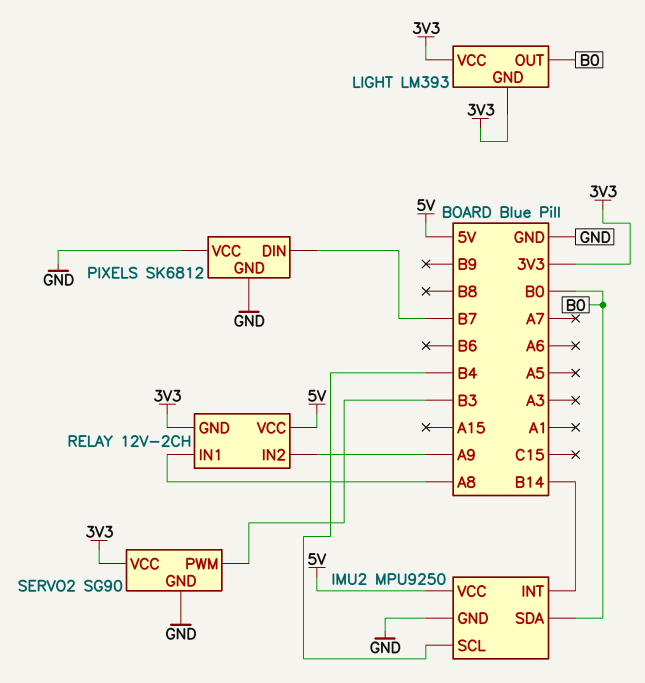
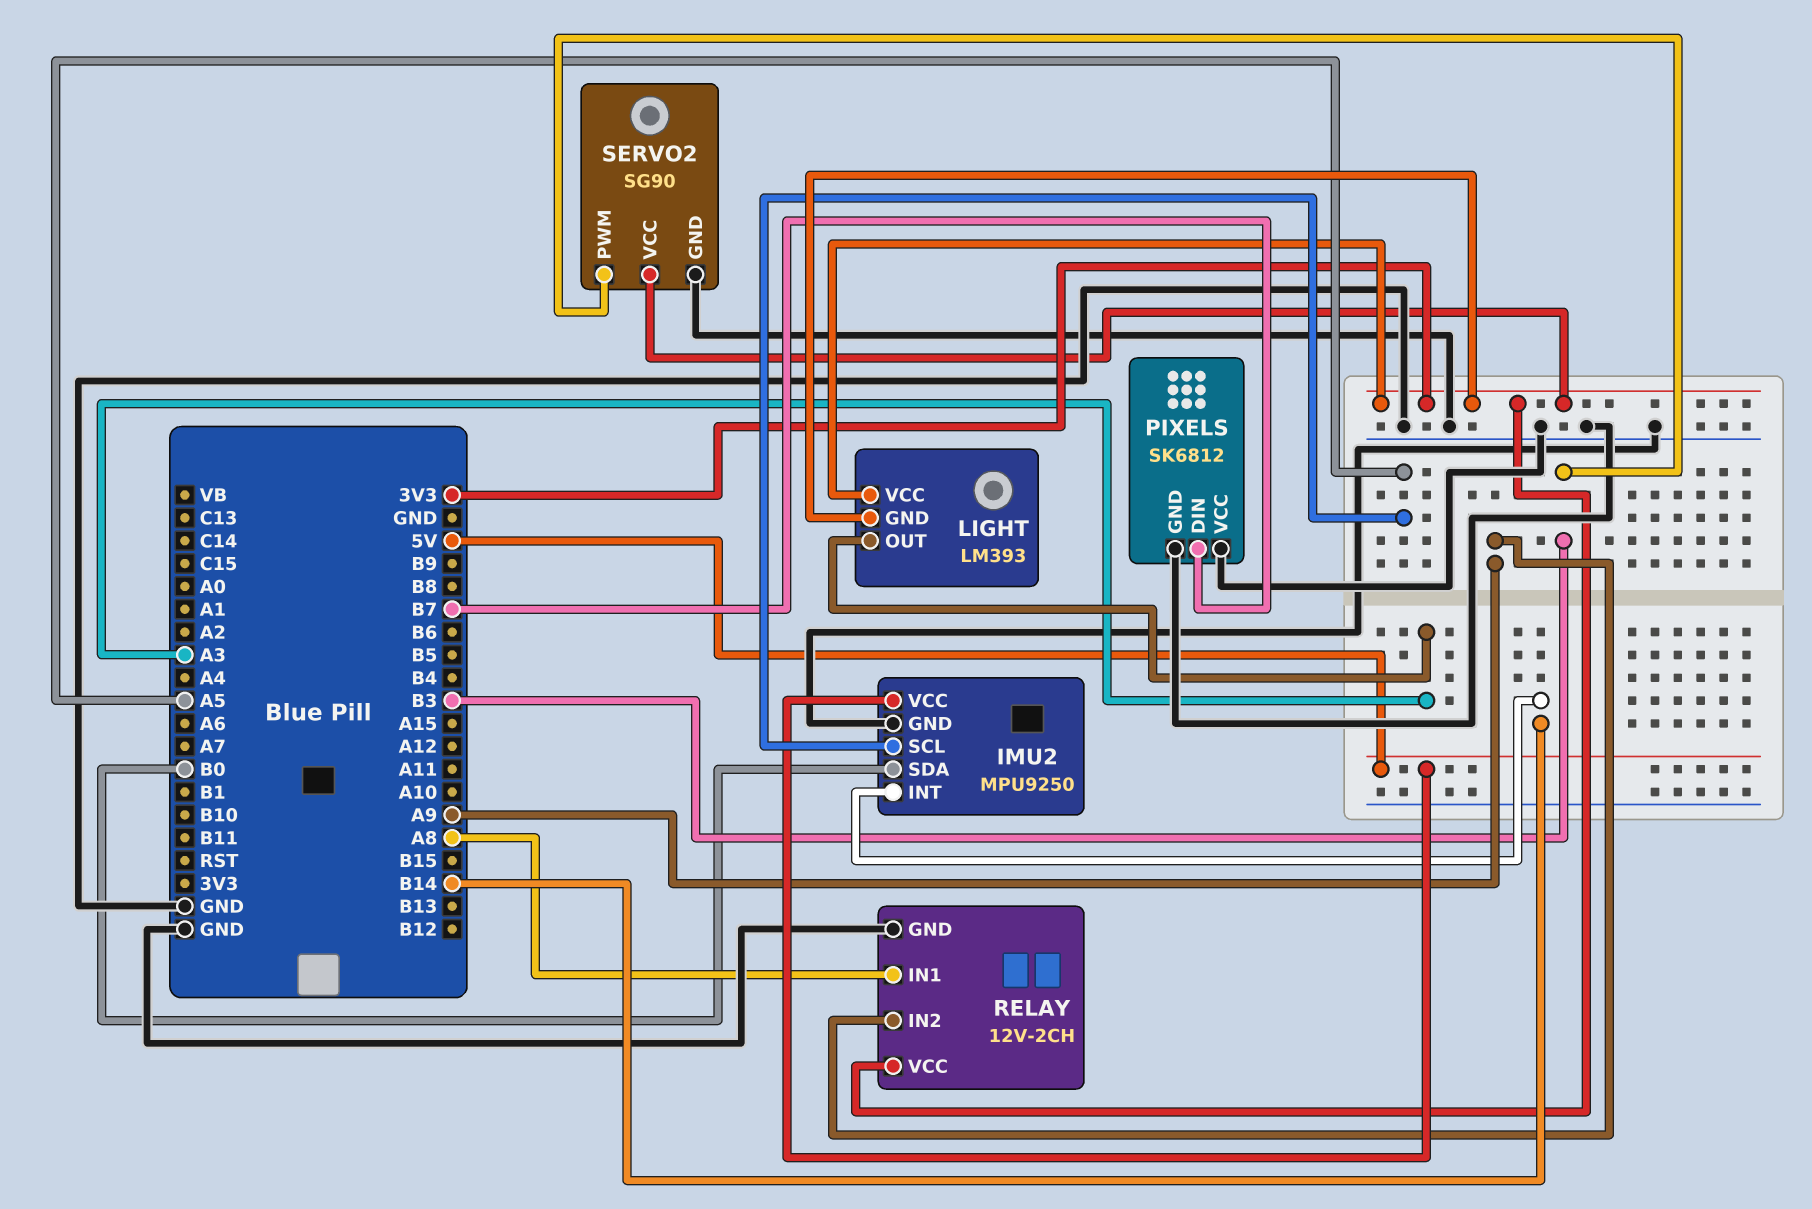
IMU2 pin SCL: B4 -> A5
LIGHT pin OUT: B0 -> A3
RELAY pin GND: 3V3 -> GND
RELAY pin VCC: 5V -> 3V3

